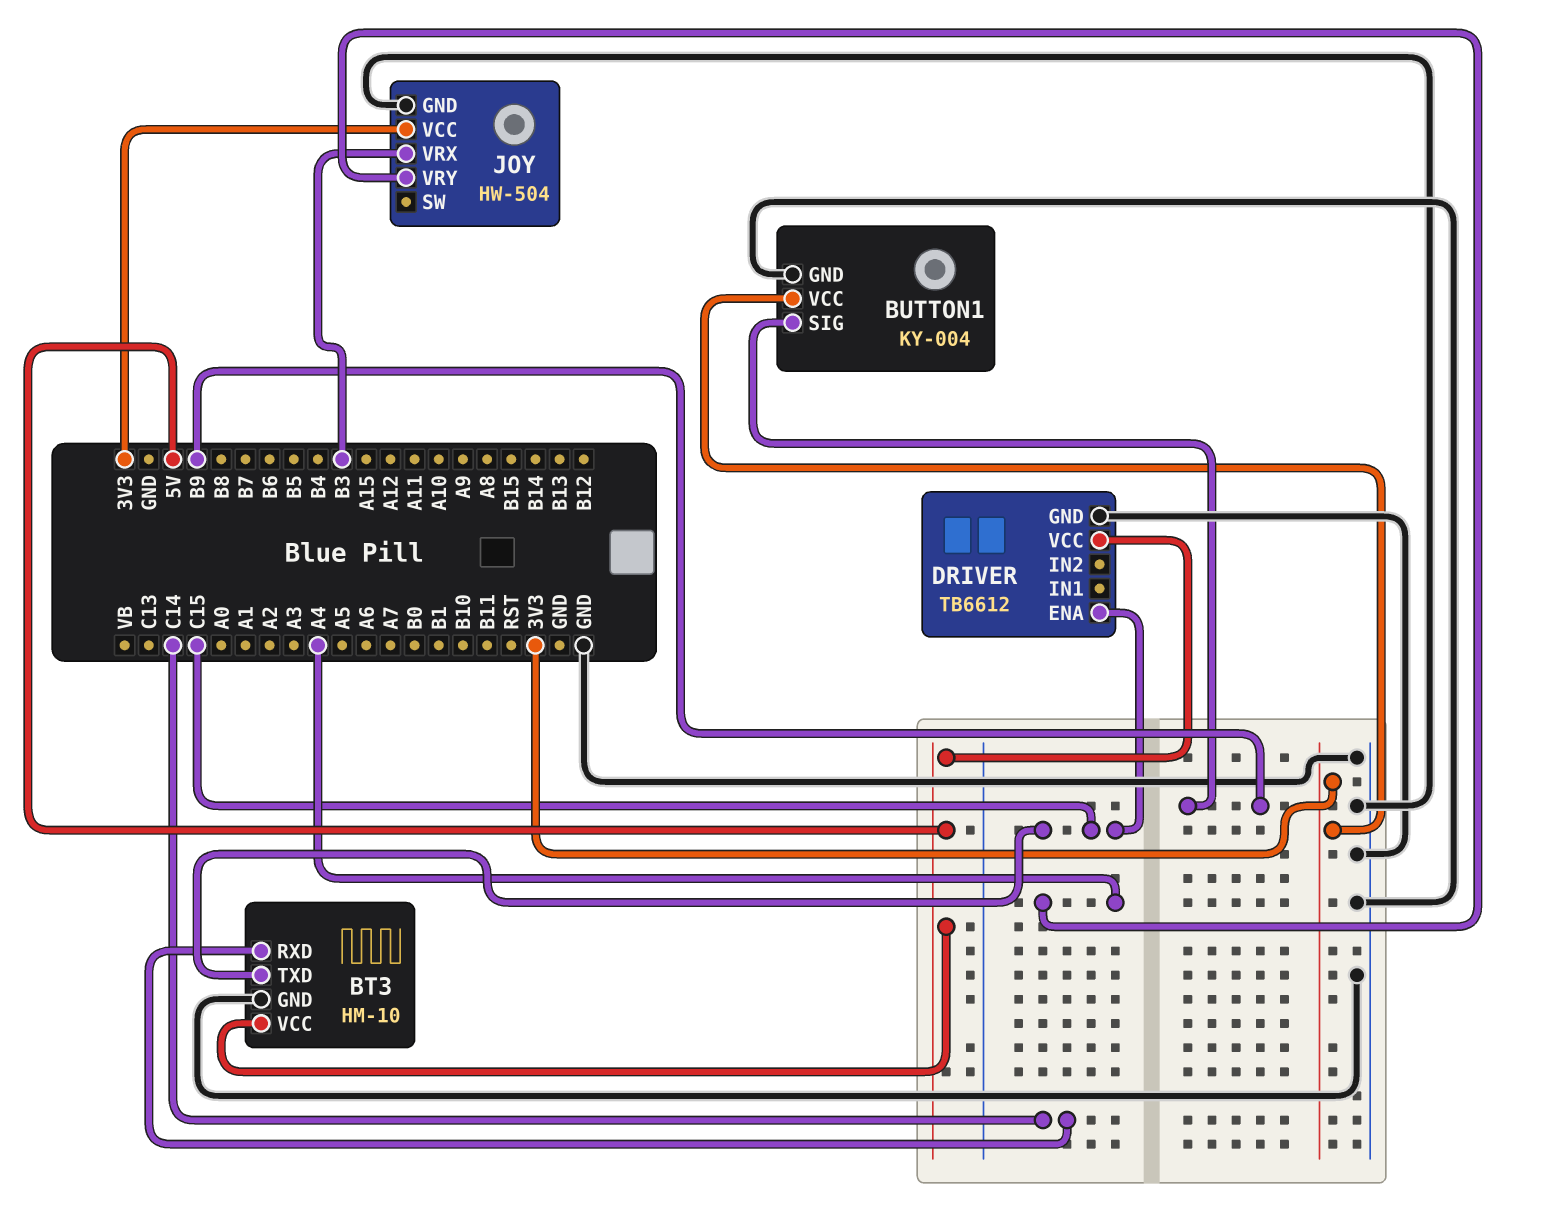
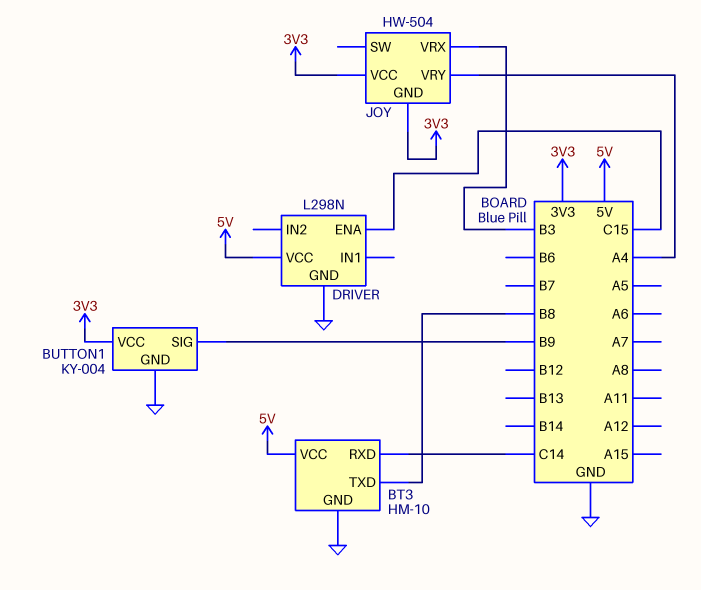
BT3 pin TXD: C15 -> B8
DRIVER: TB6612 -> L298N
JOY pin GND: GND -> 3V3

